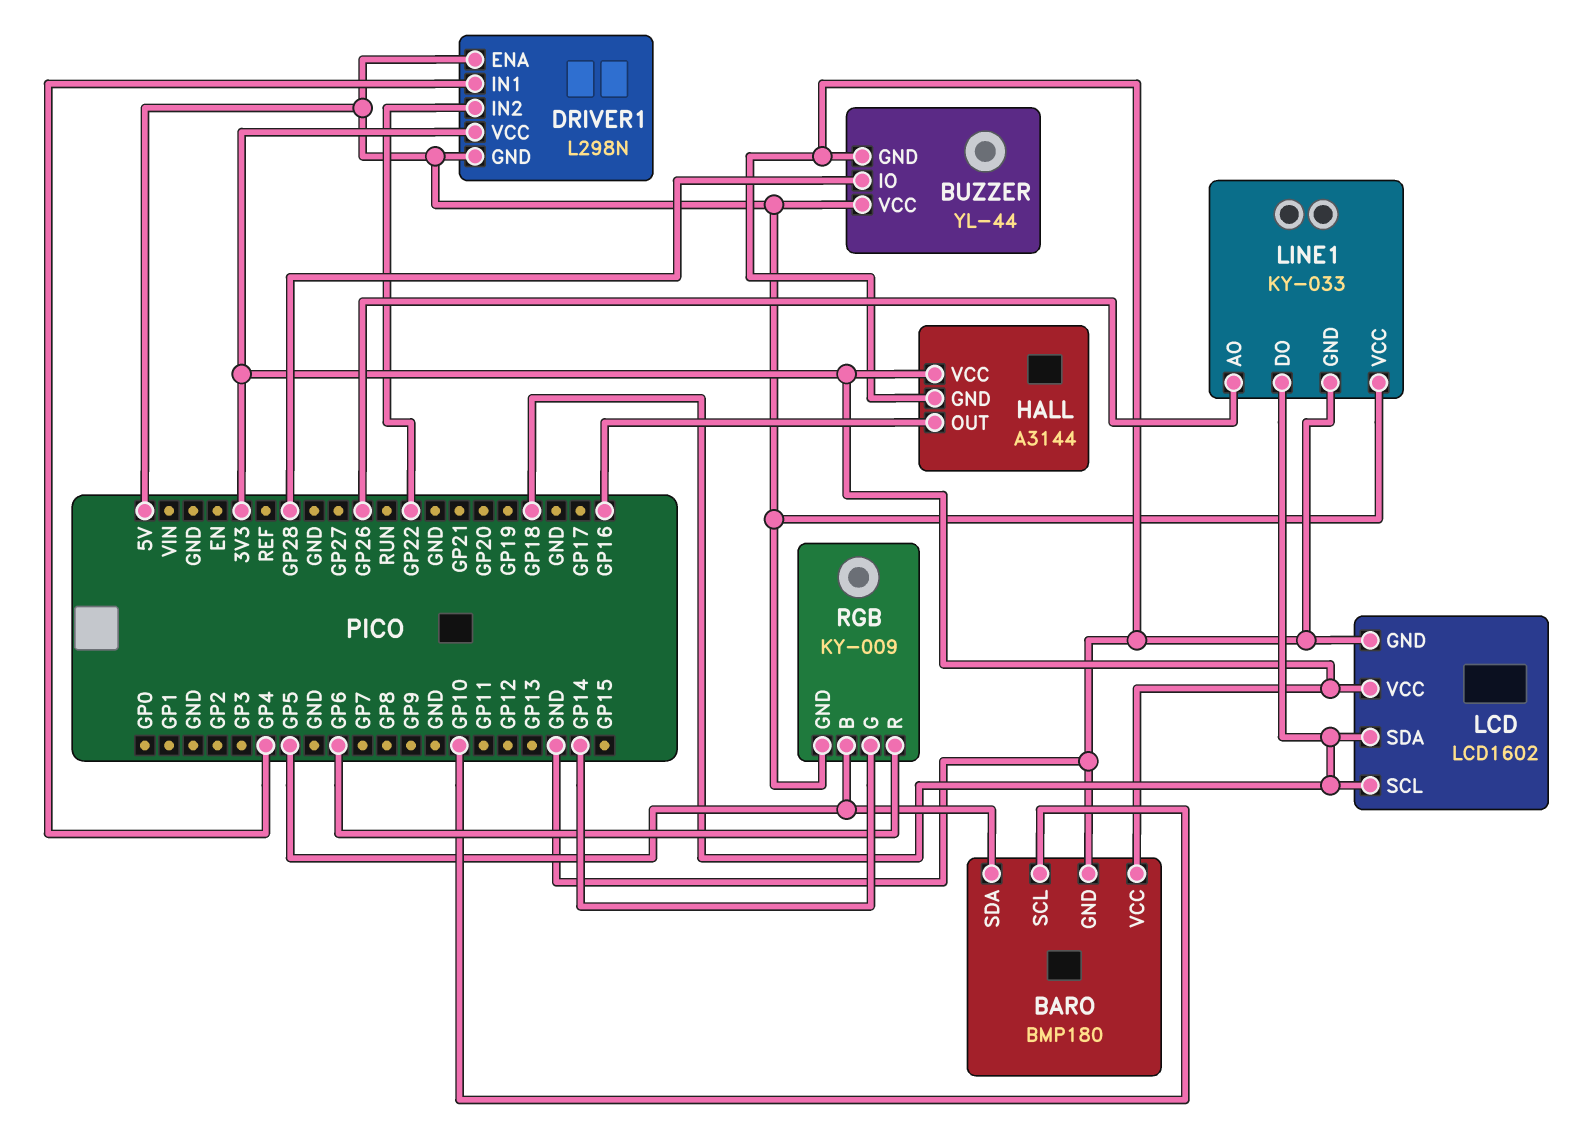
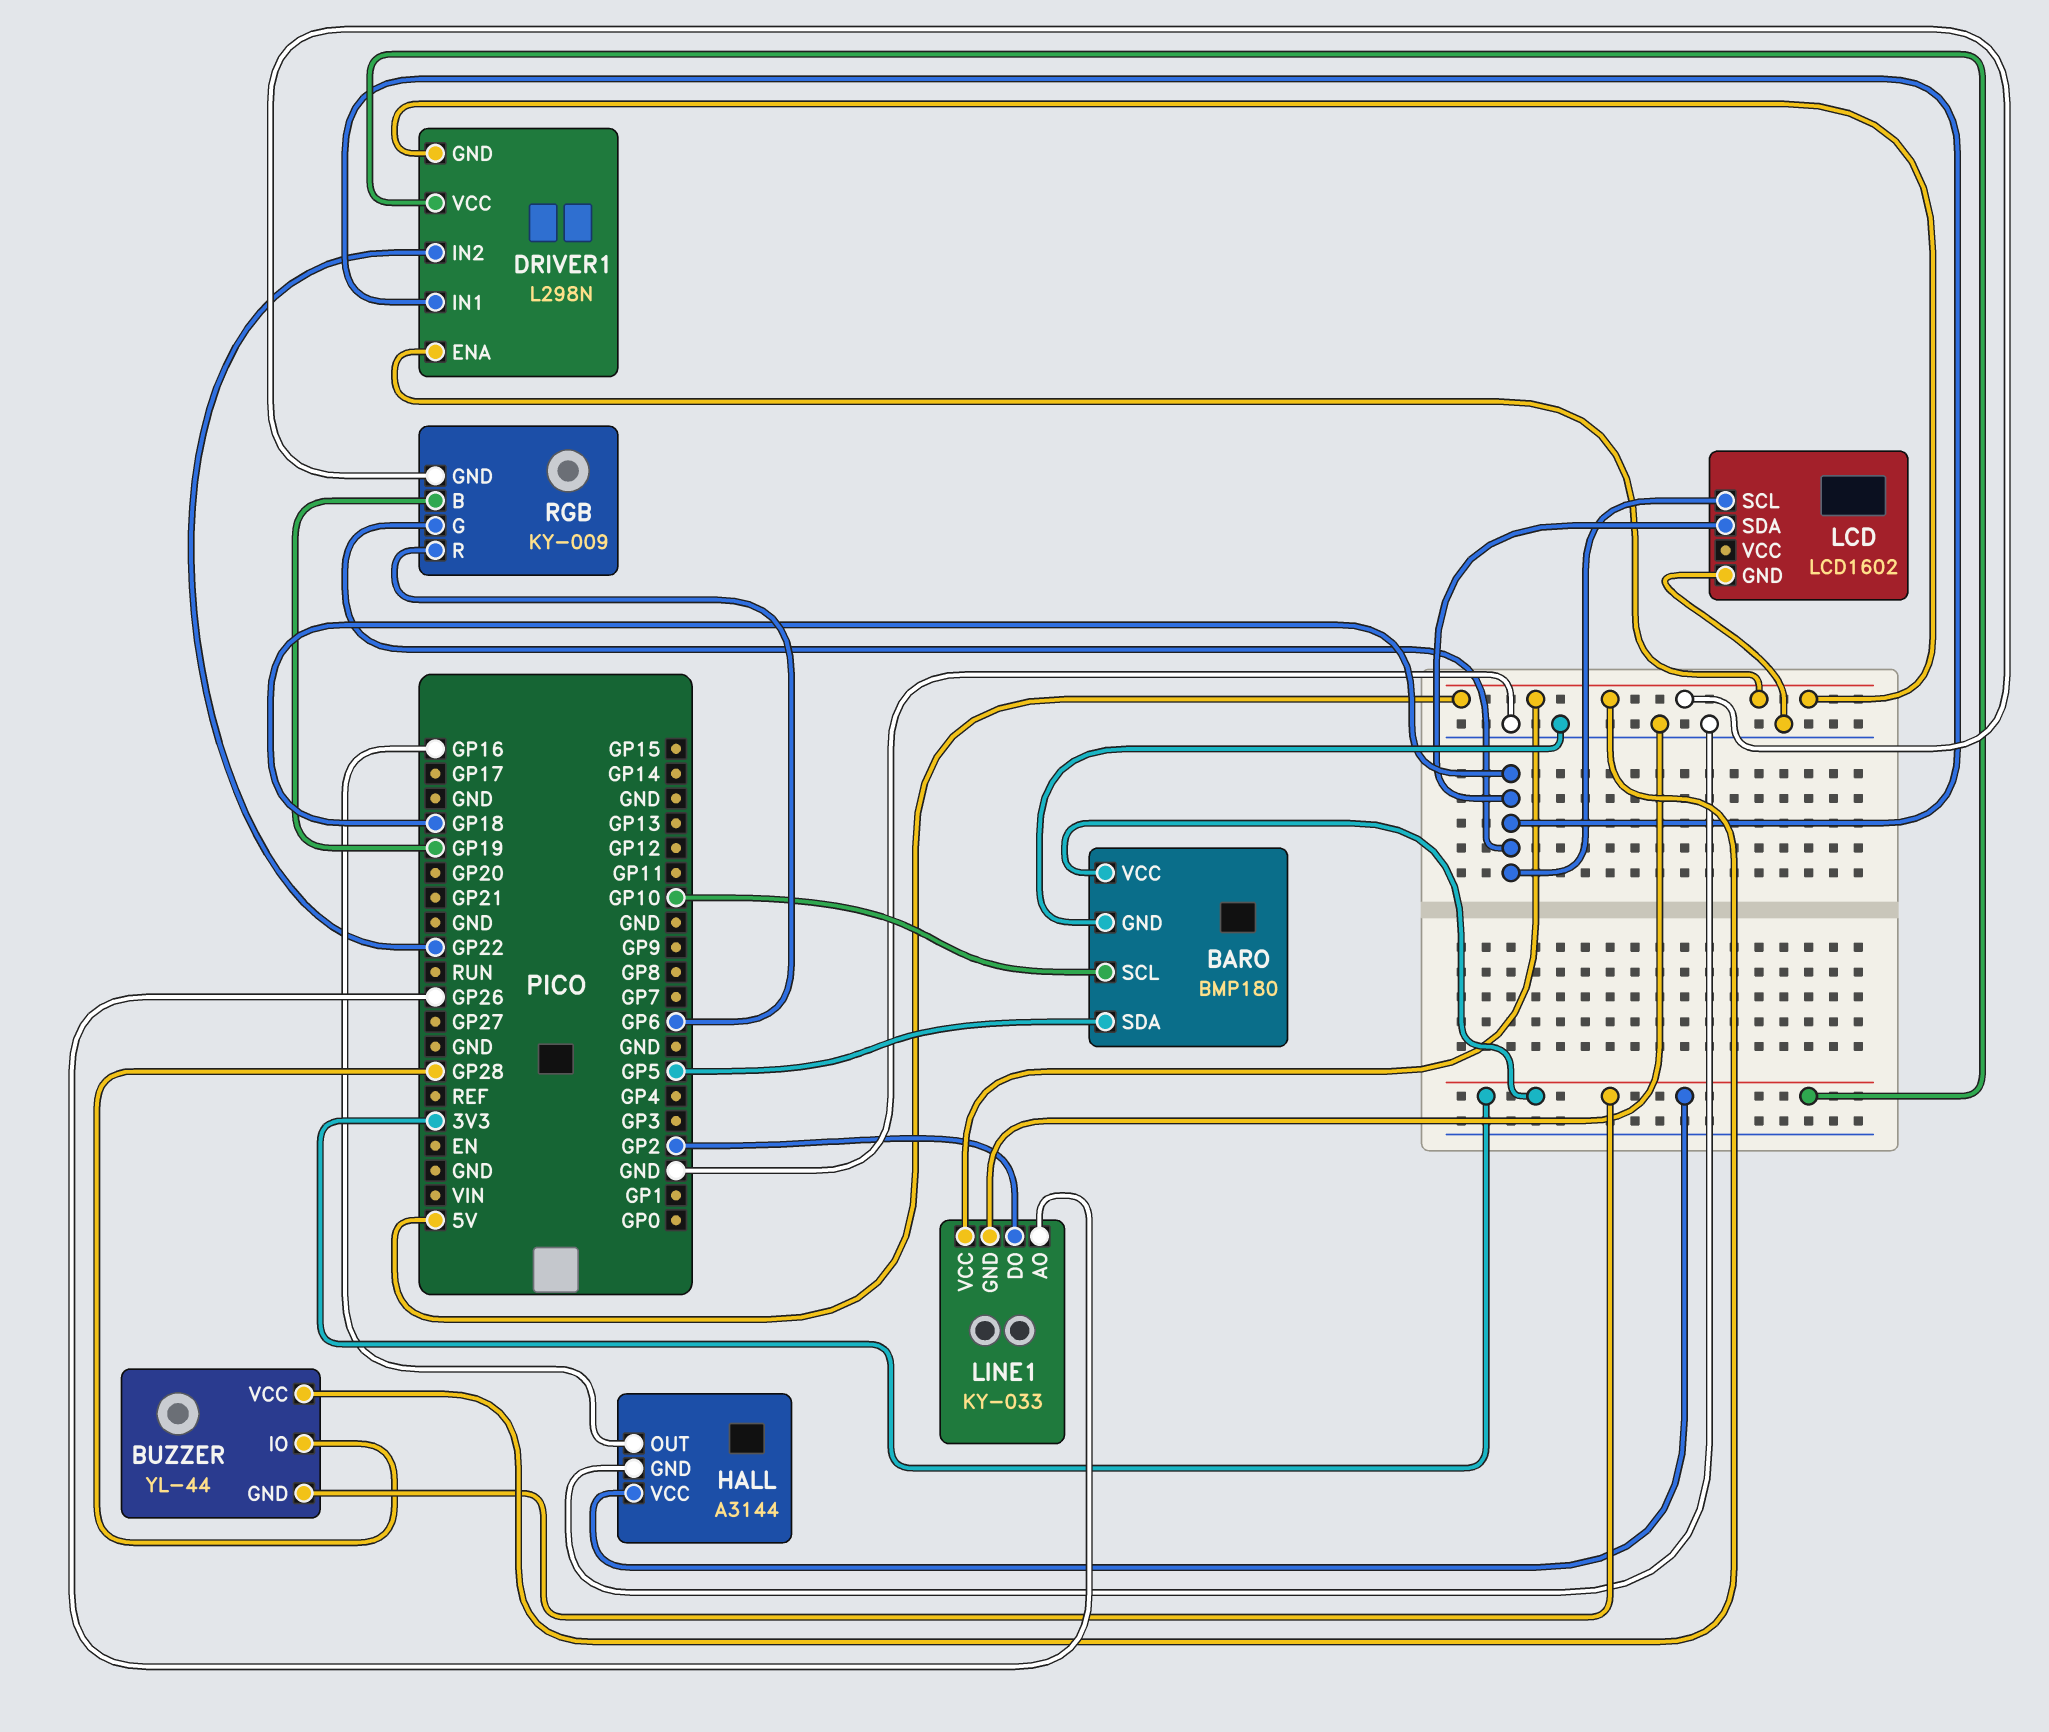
BUZZER pin GND: GND -> 3V3
DRIVER1 pin IN1: GP4 -> GP18
LCD pin VCC: 3V3 -> none
LINE1 pin DO: GP18 -> GP2
RGB pin B: GP5 -> GP19
RGB pin G: GP14 -> GP18

